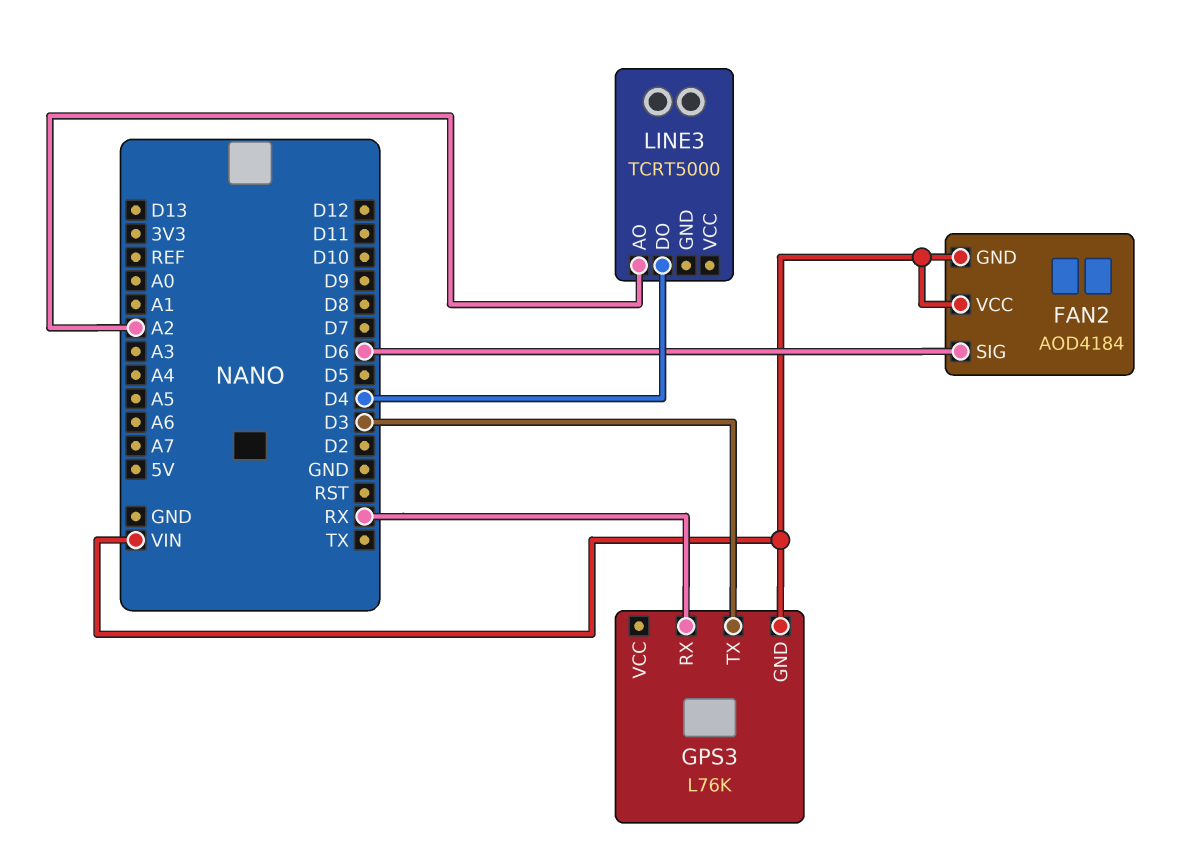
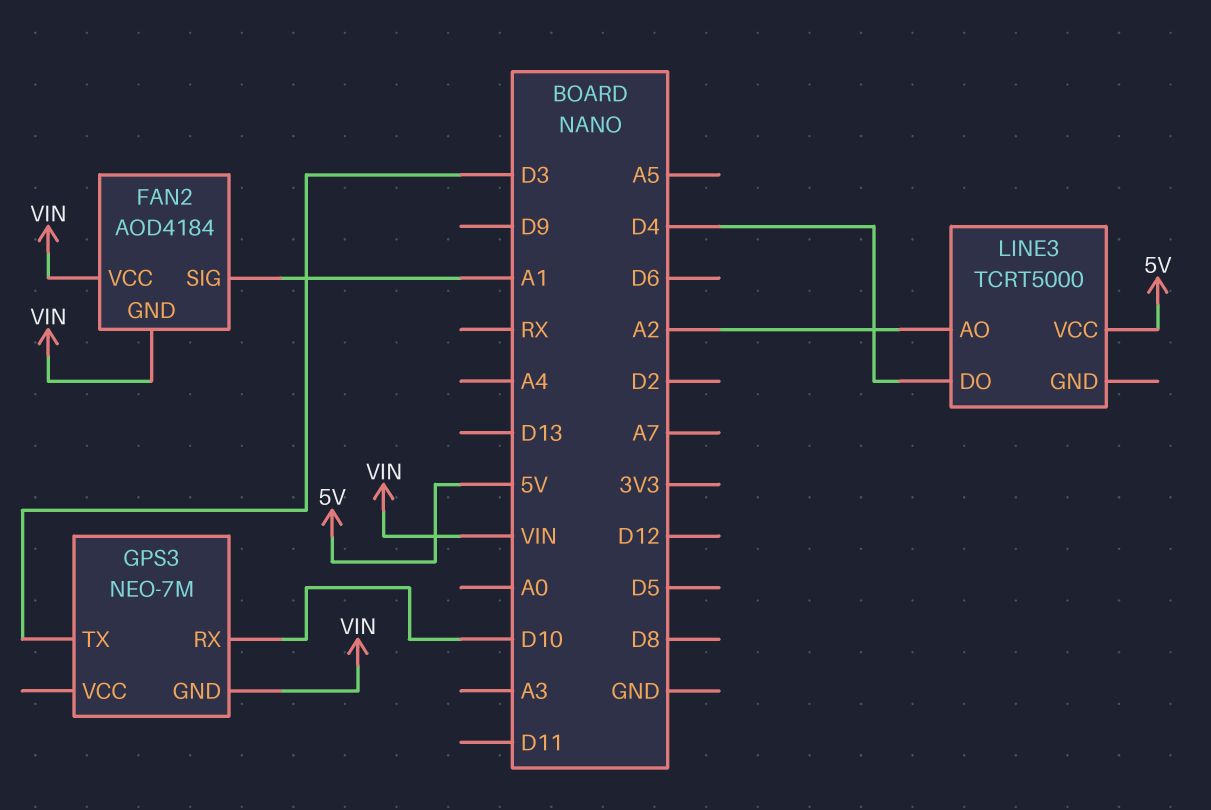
FAN2 pin SIG: D6 -> A1
GPS3: L76K -> NEO-7M
GPS3 pin RX: RX -> D10
LINE3 pin VCC: none -> 5V

